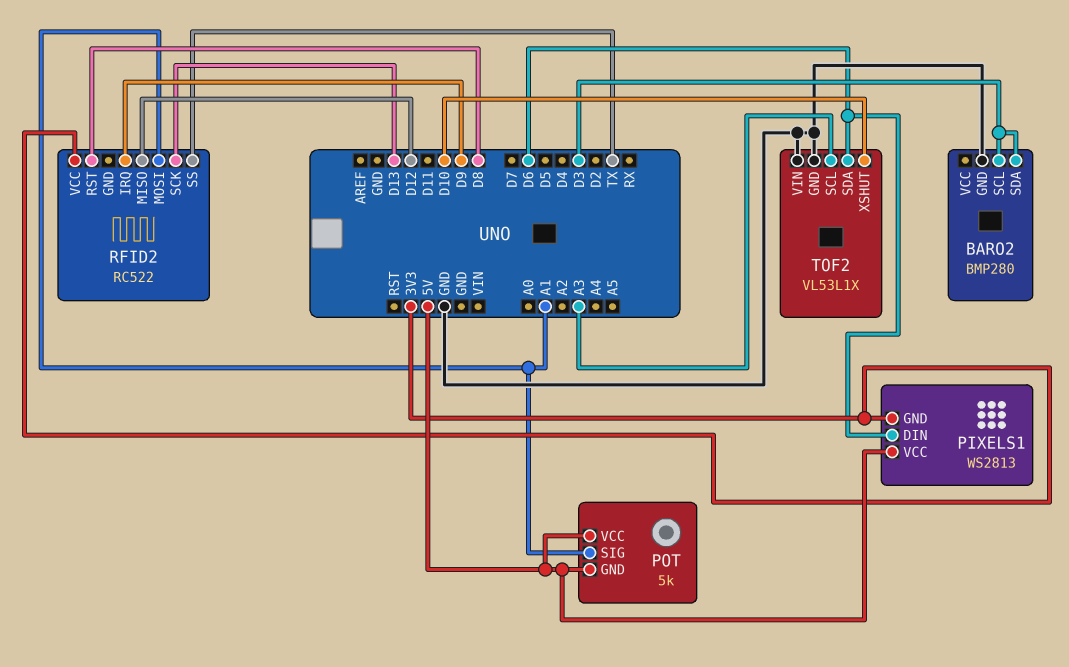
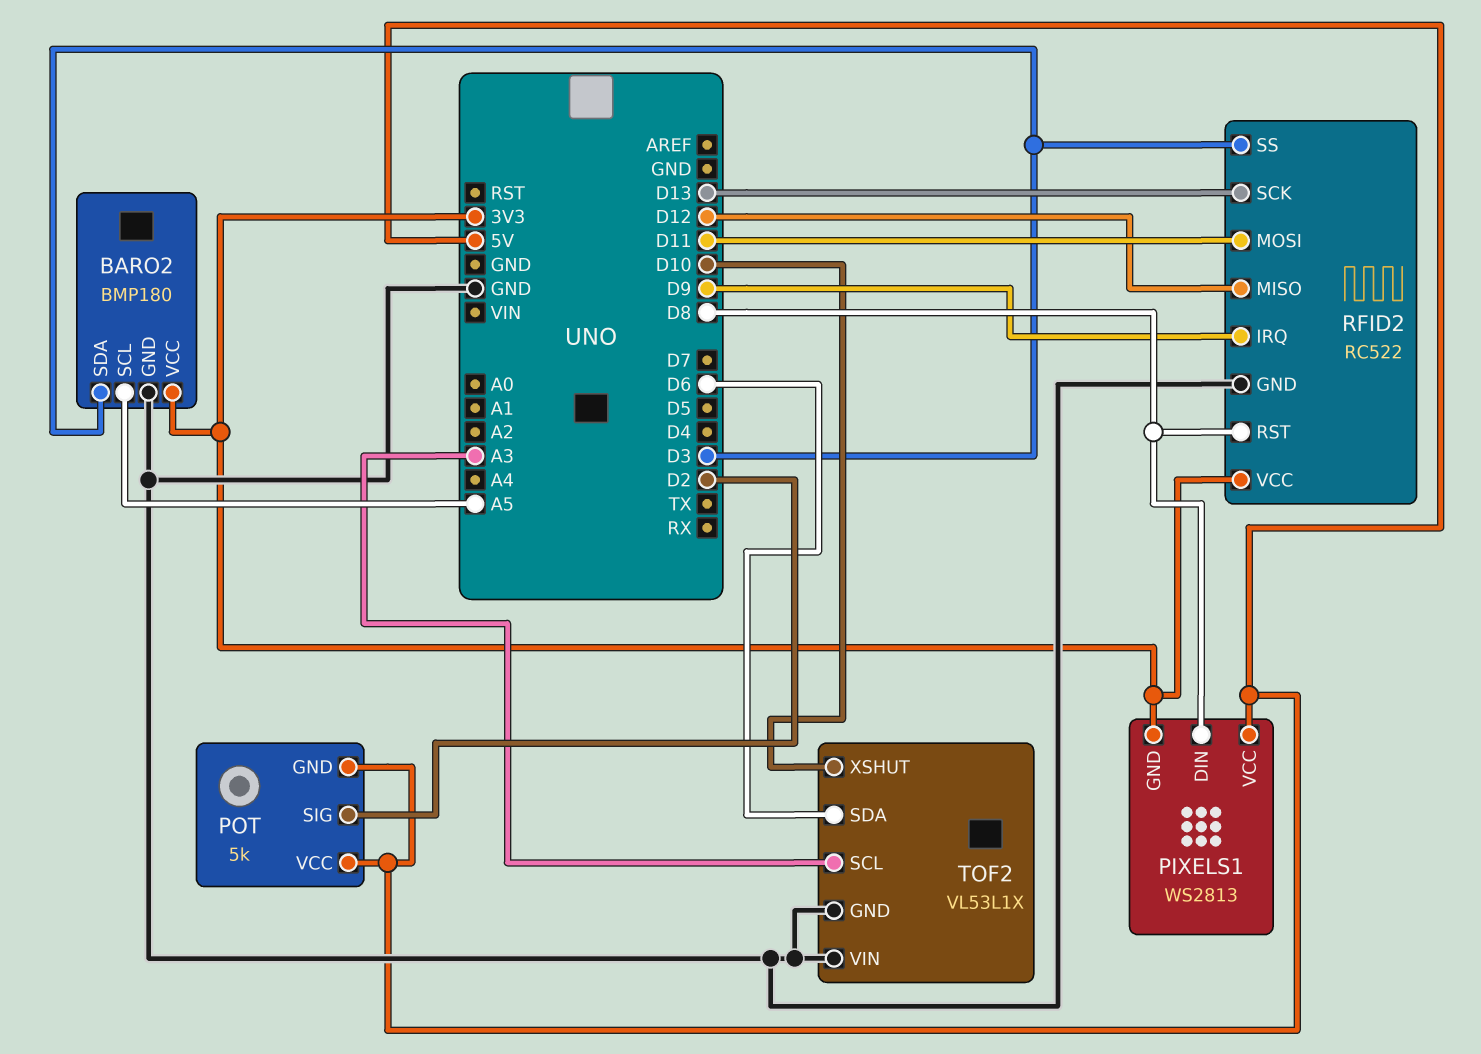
BARO2: BMP280 -> BMP180
BARO2 pin SCL: D3 -> A5
BARO2 pin VCC: none -> 3V3
PIXELS1 pin DIN: D6 -> D8
POT pin SIG: A1 -> D2
RFID2 pin GND: none -> GND
RFID2 pin MOSI: A1 -> D11
RFID2 pin SS: TX -> D3

